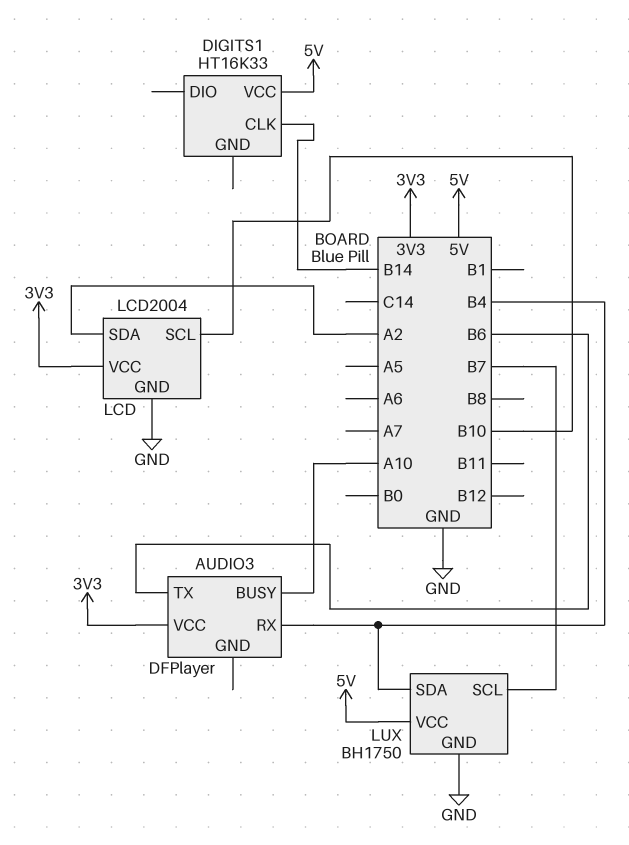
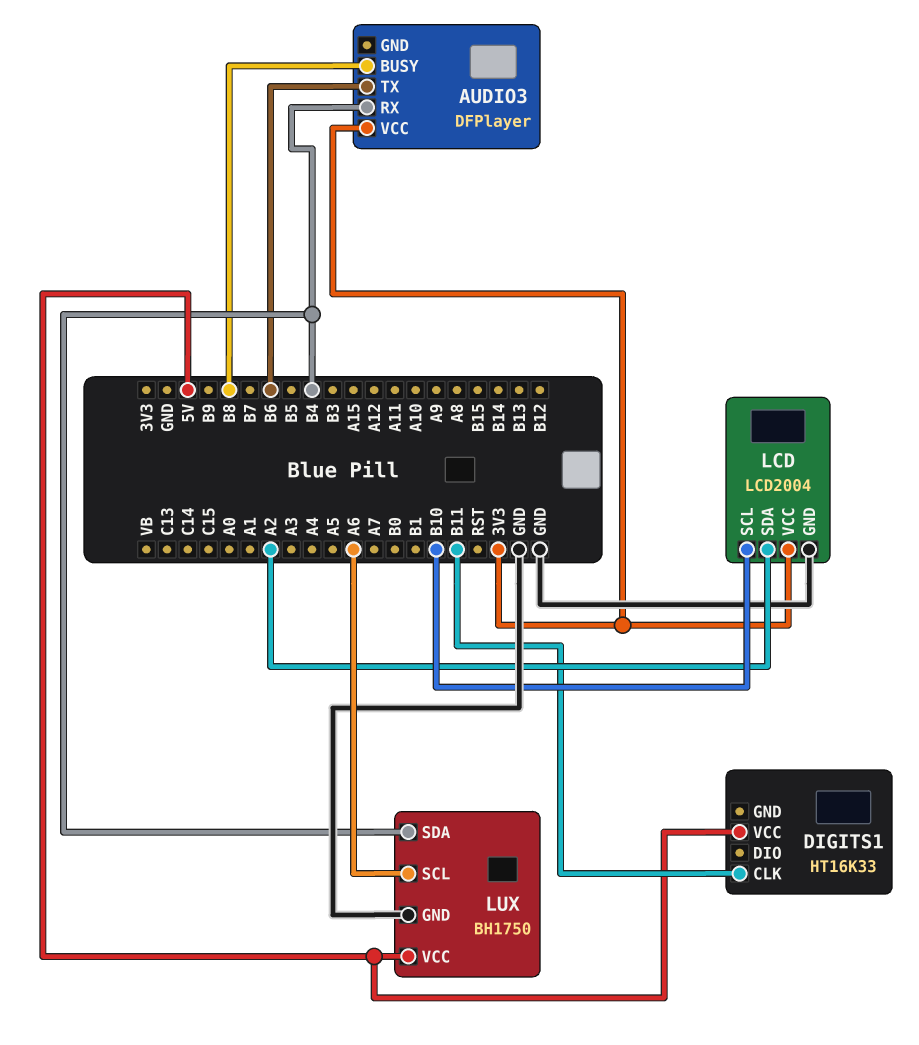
AUDIO3 pin BUSY: A10 -> B8
DIGITS1 pin CLK: B14 -> B11
LUX pin SCL: B7 -> A6

